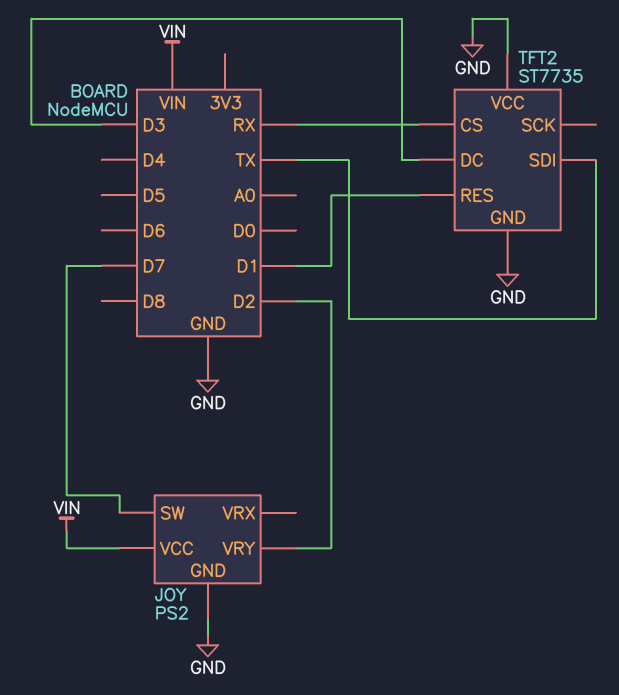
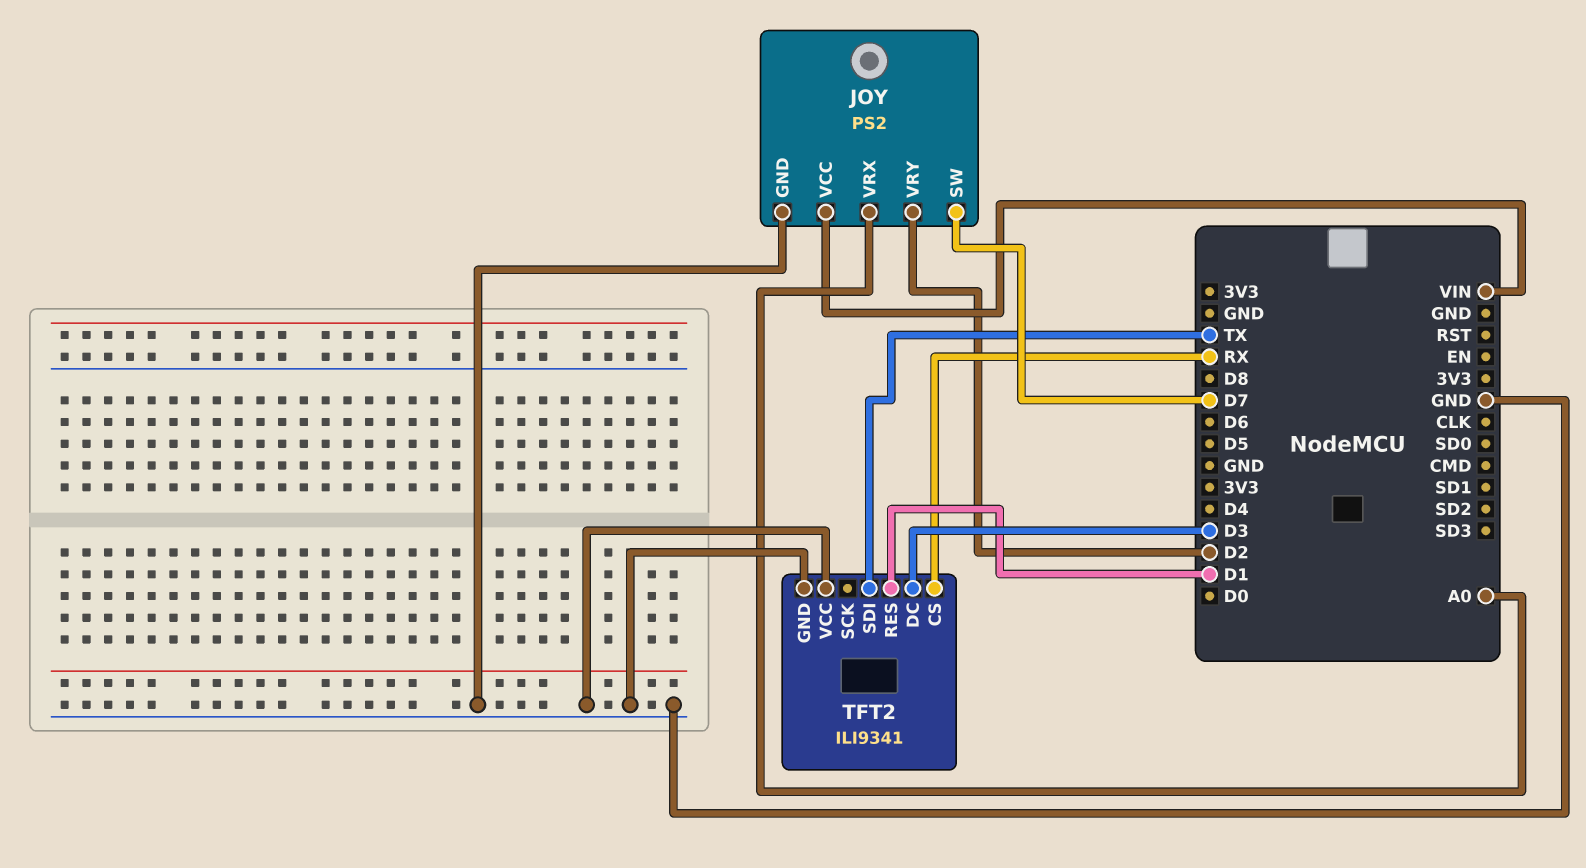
JOY pin VRX: none -> A0
TFT2: ST7735 -> ILI9341

